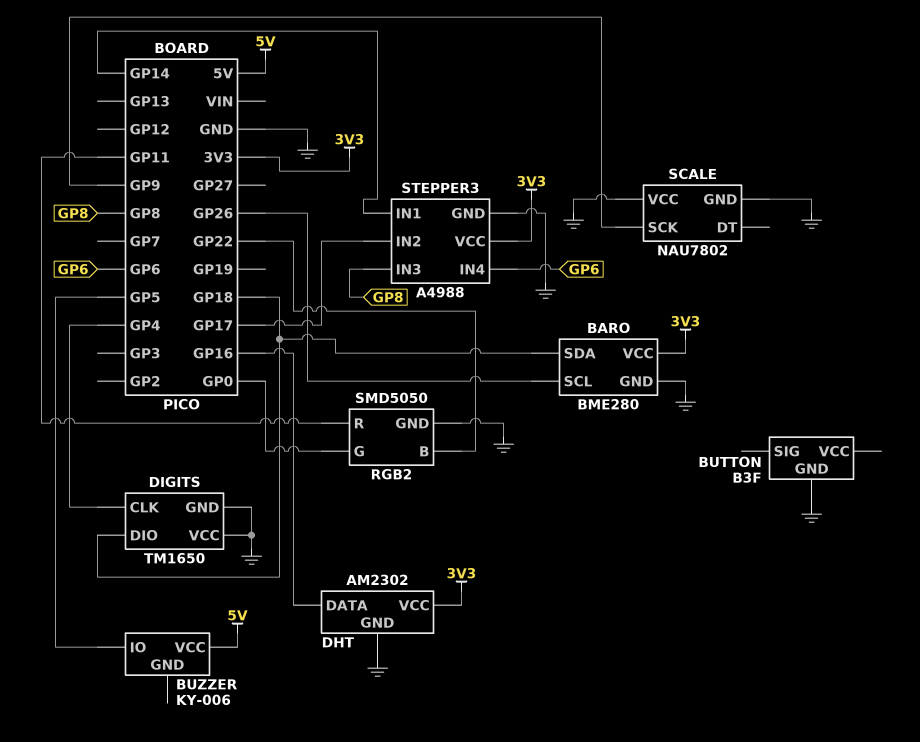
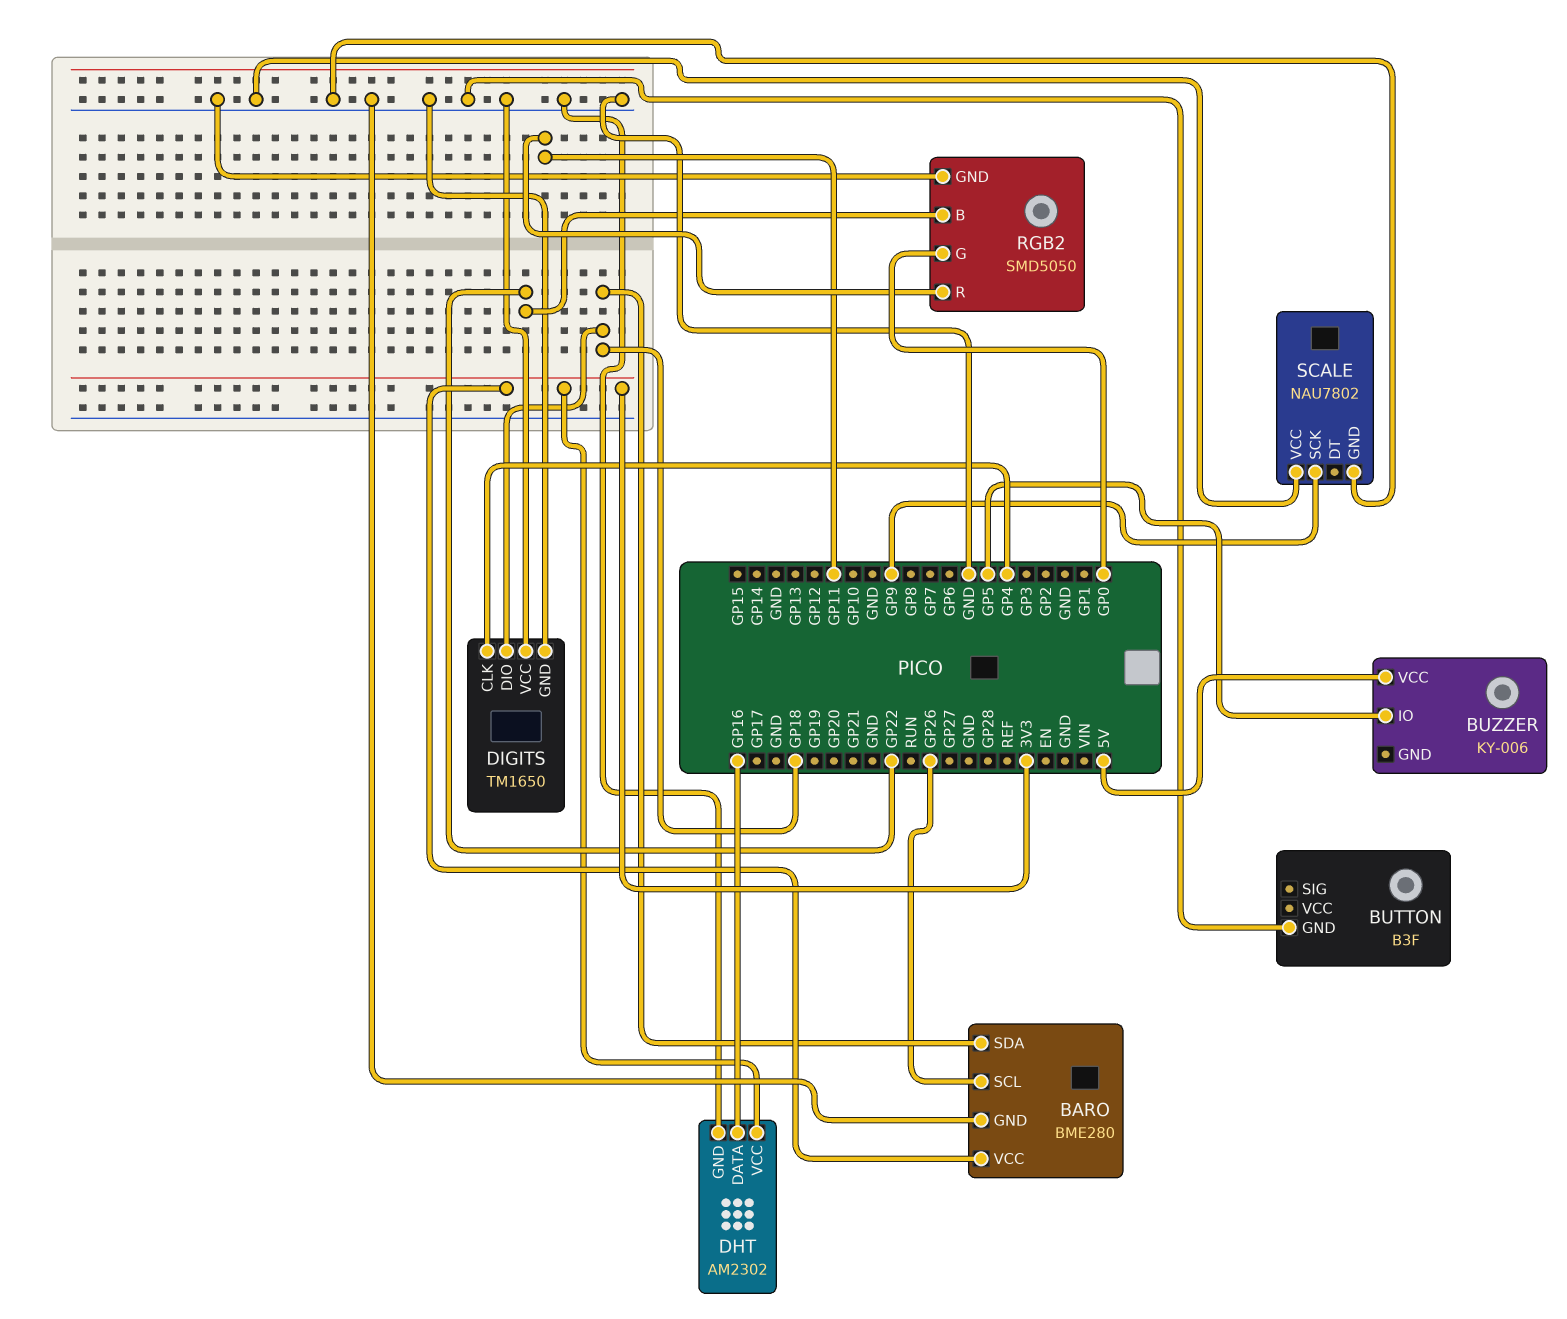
STEPPER3: A4988 -> none
STEPPER3 pin GND: GND -> none
STEPPER3 pin IN1: GP14 -> none
STEPPER3 pin IN2: GP17 -> none
STEPPER3 pin IN3: GP8 -> none
STEPPER3 pin IN4: GP6 -> none
STEPPER3 pin VCC: 3V3 -> none

